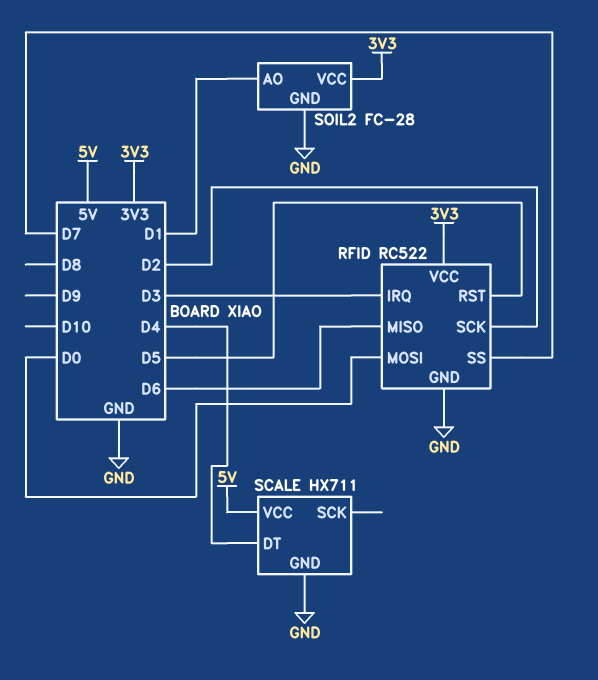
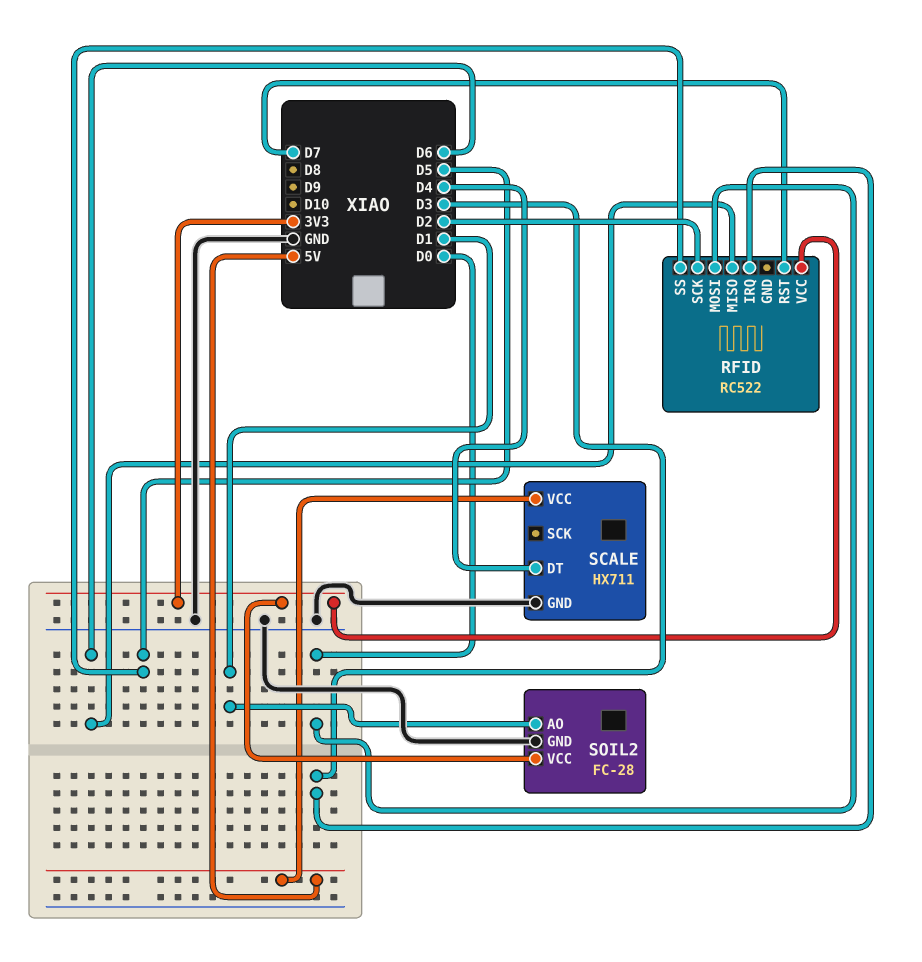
RFID pin GND: GND -> none
RFID pin RST: D5 -> D7
RFID pin SS: D7 -> D5

